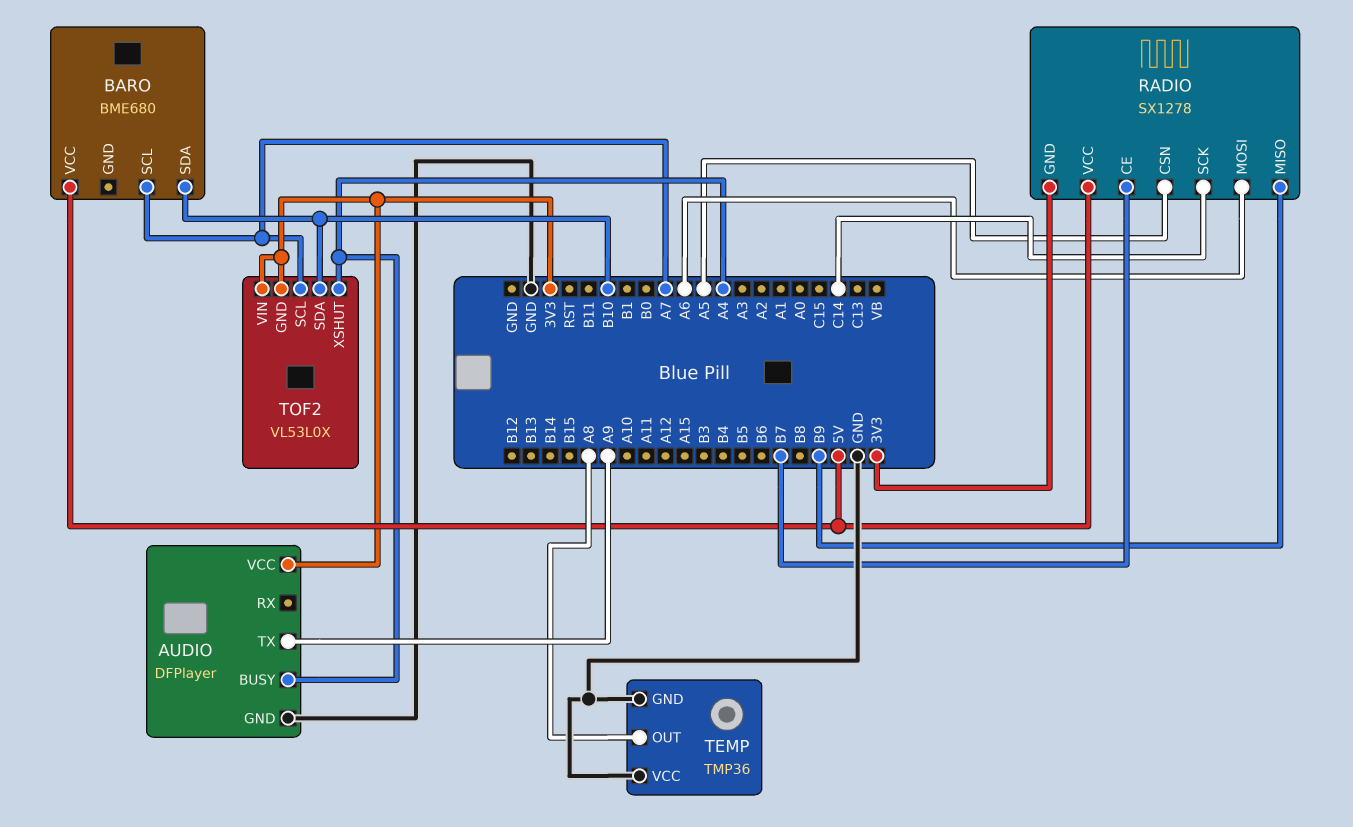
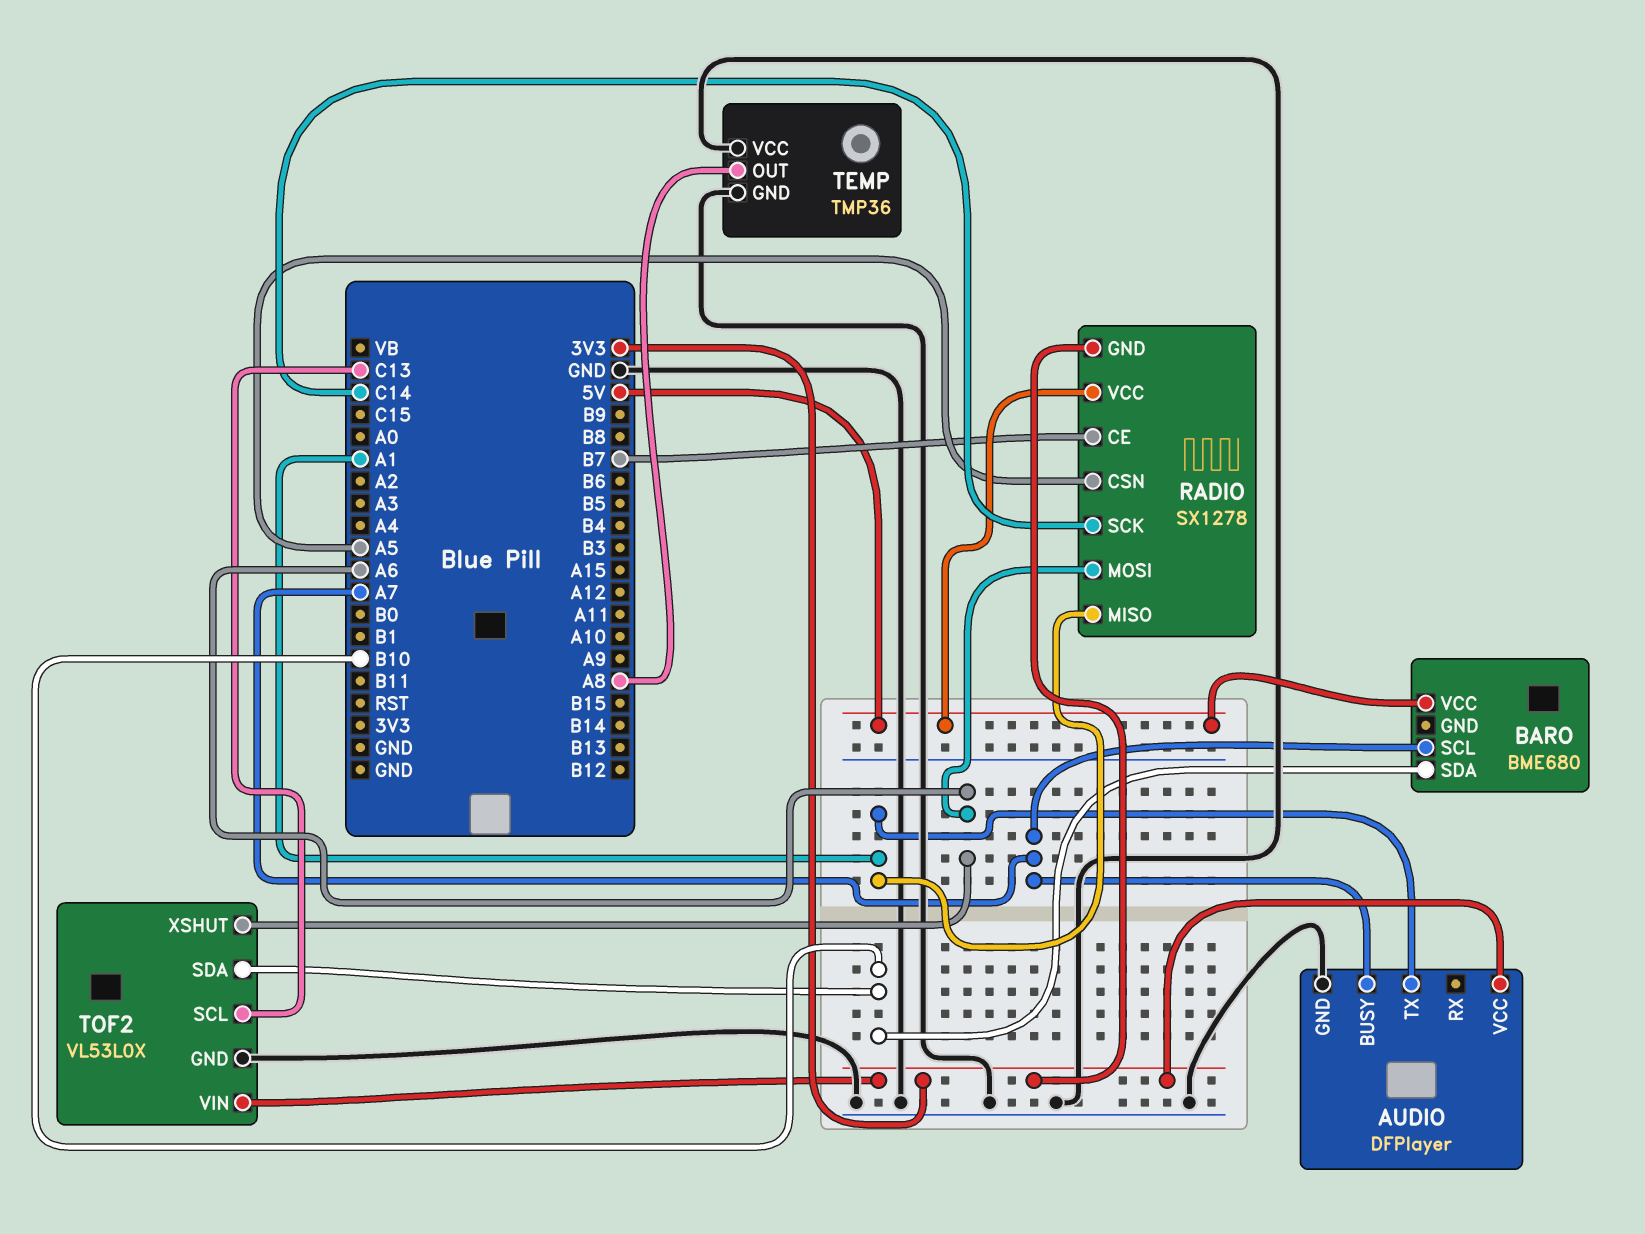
AUDIO pin BUSY: A4 -> A7
AUDIO pin TX: A9 -> A1
RADIO pin MISO: B9 -> A1
TOF2 pin GND: 3V3 -> GND
TOF2 pin SCL: A7 -> C13
TOF2 pin XSHUT: A4 -> A6

